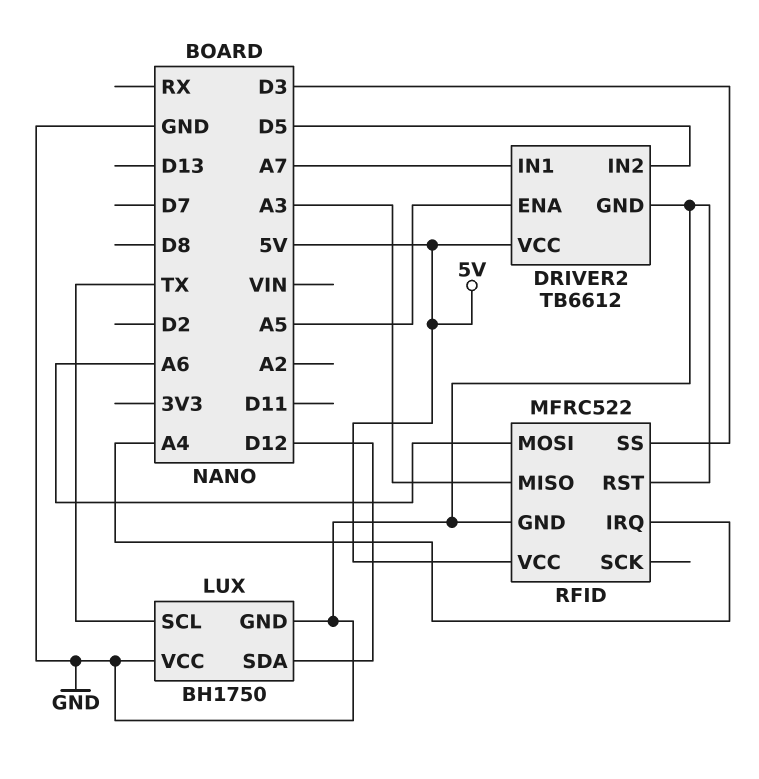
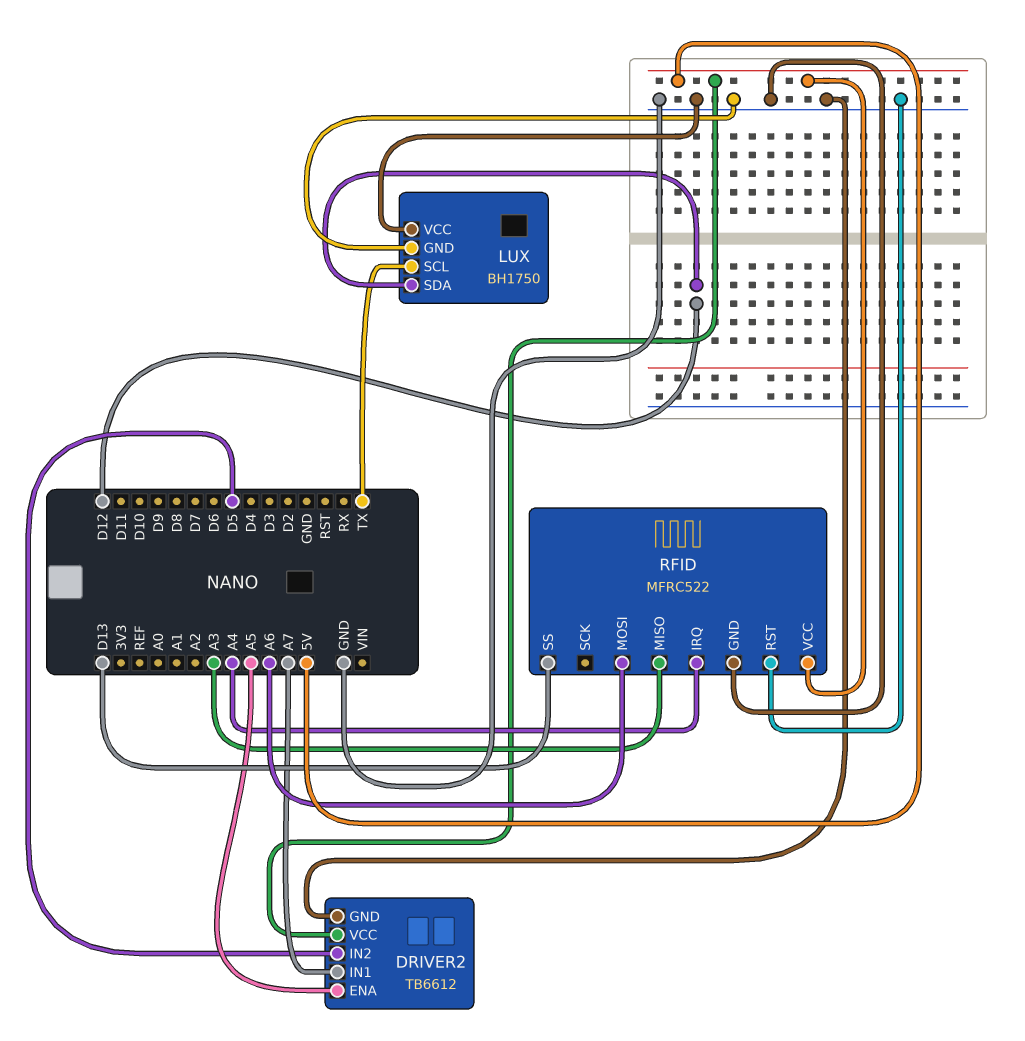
RFID pin SS: D3 -> D13

